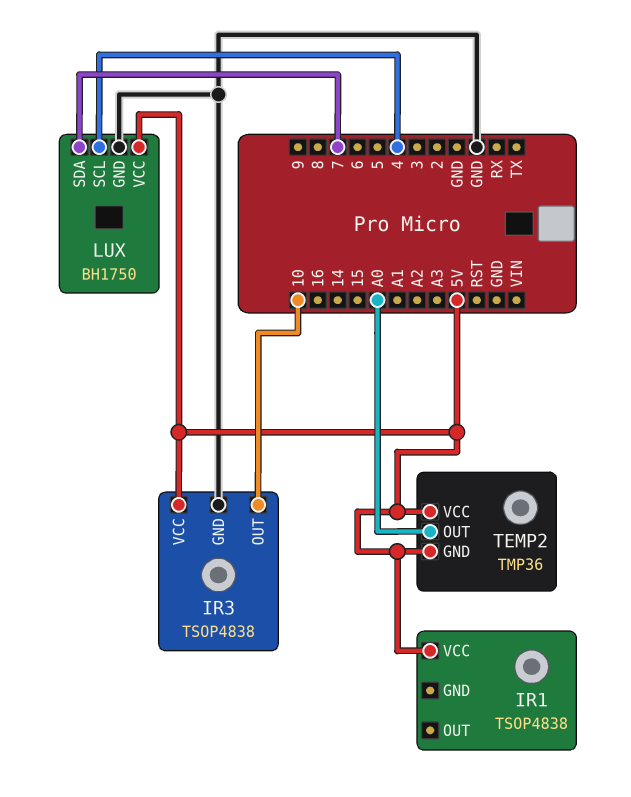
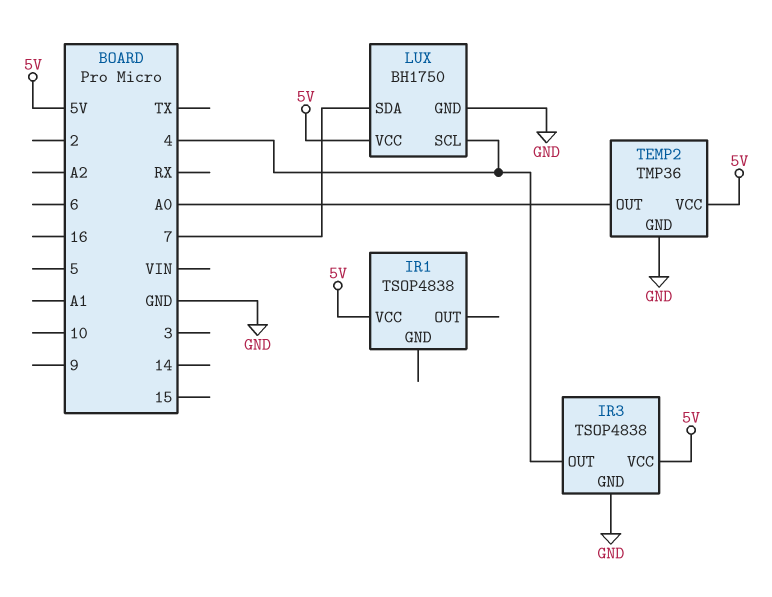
IR3 pin OUT: 10 -> 4
TEMP2 pin GND: 5V -> GND

